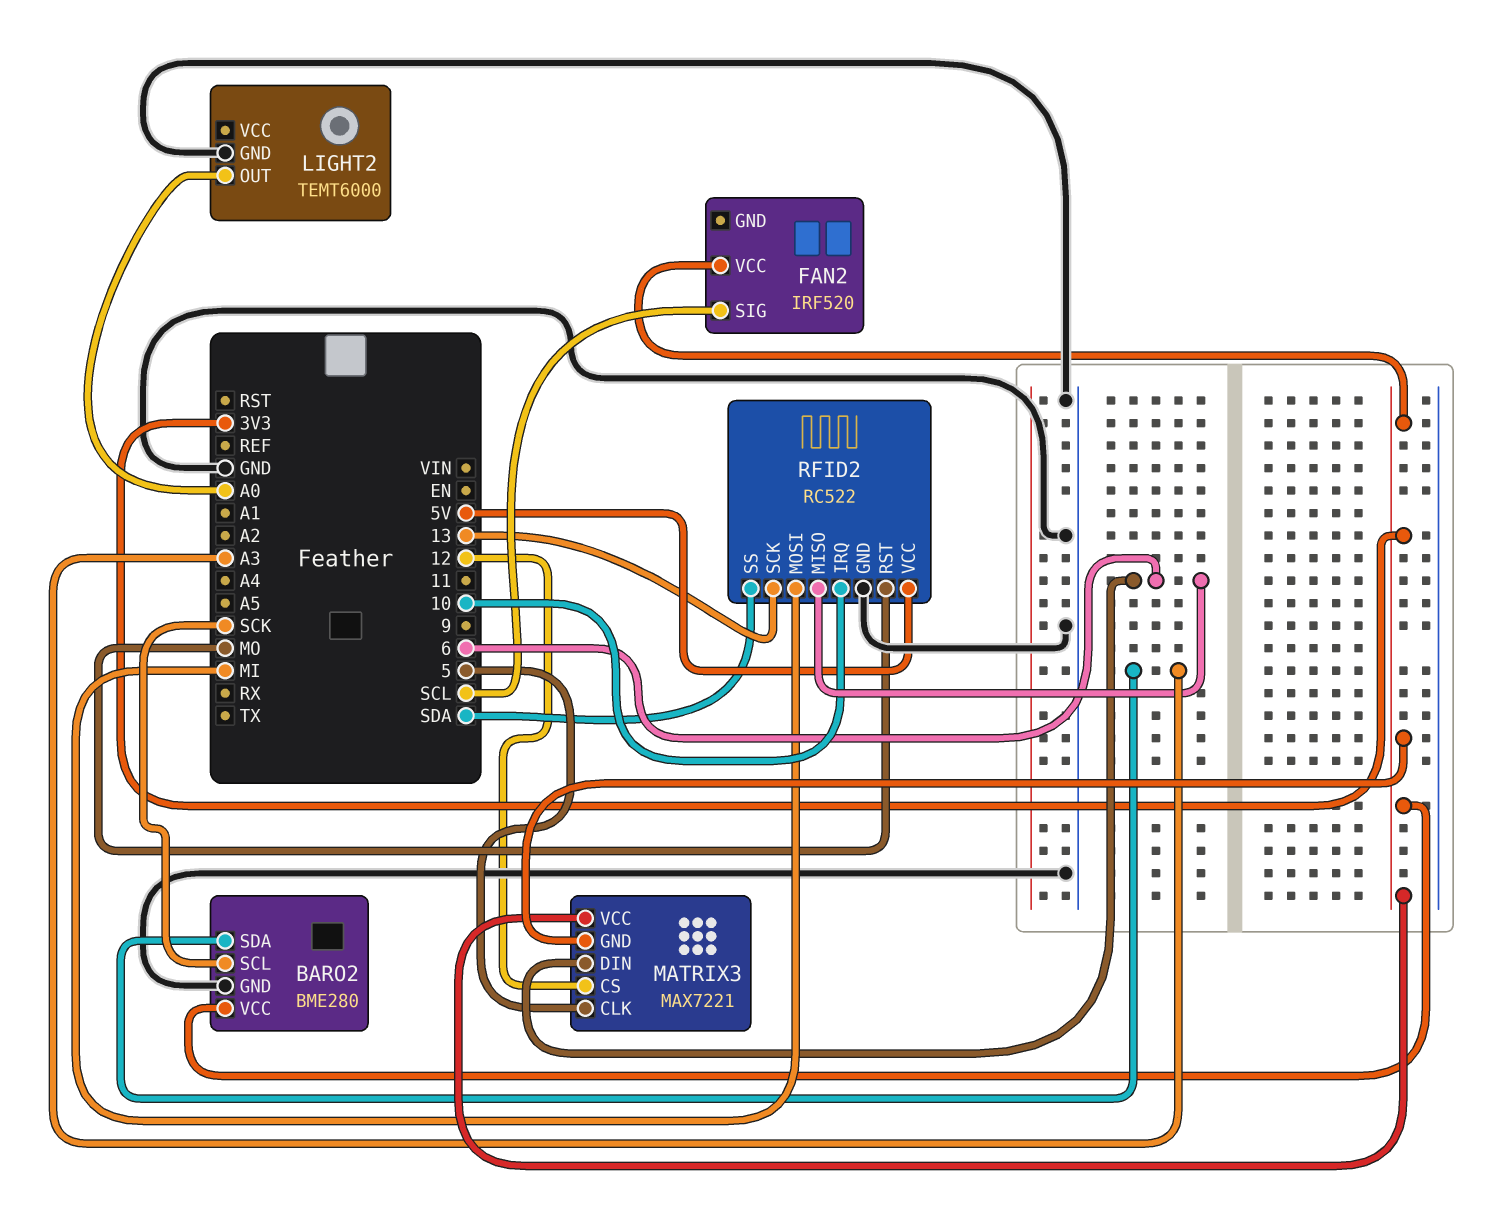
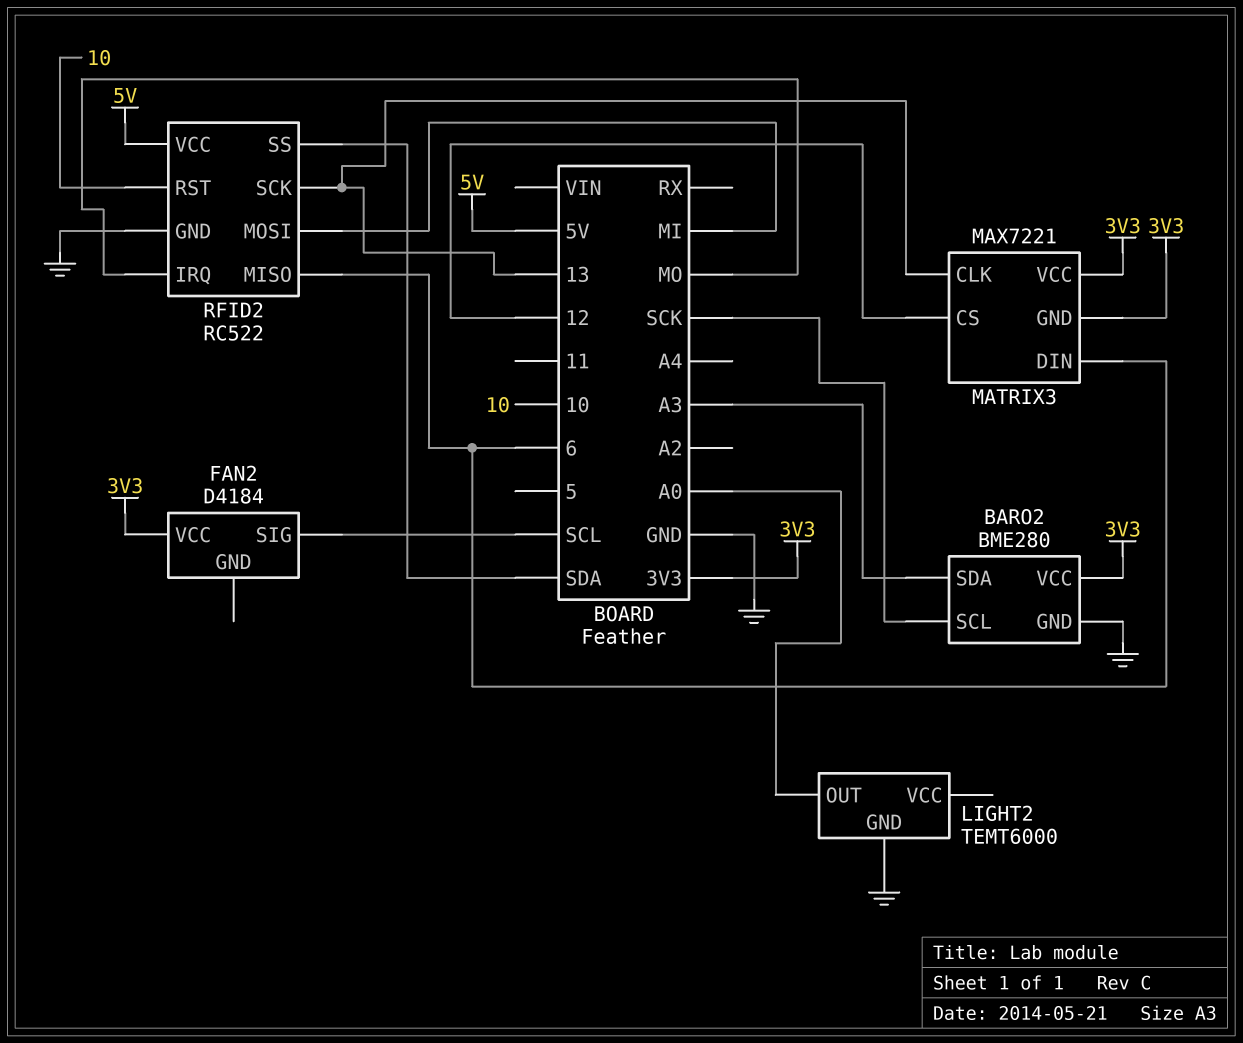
FAN2: IRF520 -> D4184
MATRIX3 pin CLK: 5 -> 13
RFID2 pin IRQ: 10 -> MO
RFID2 pin RST: MO -> 10

